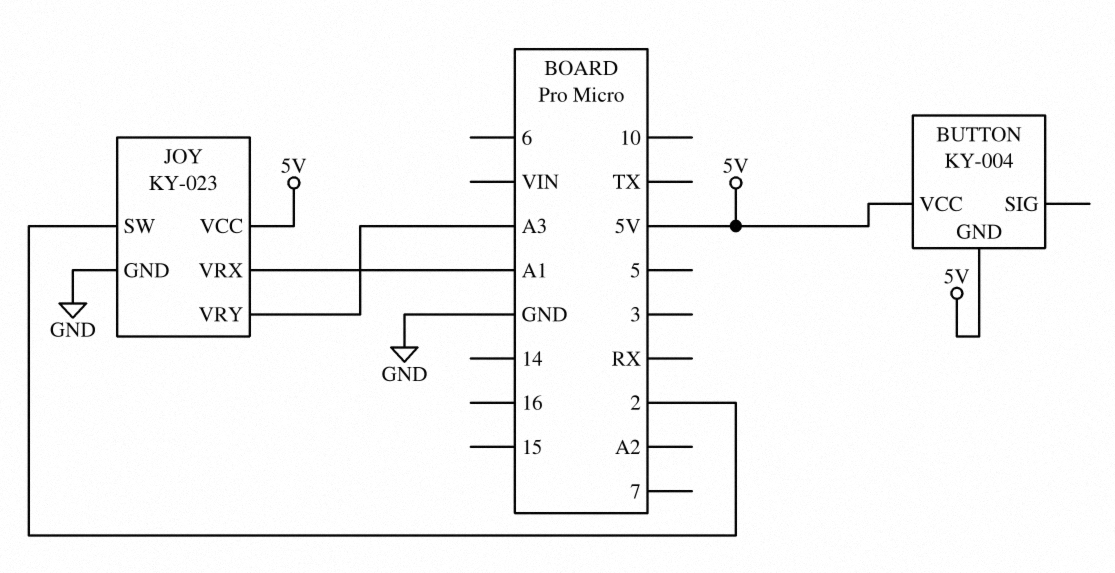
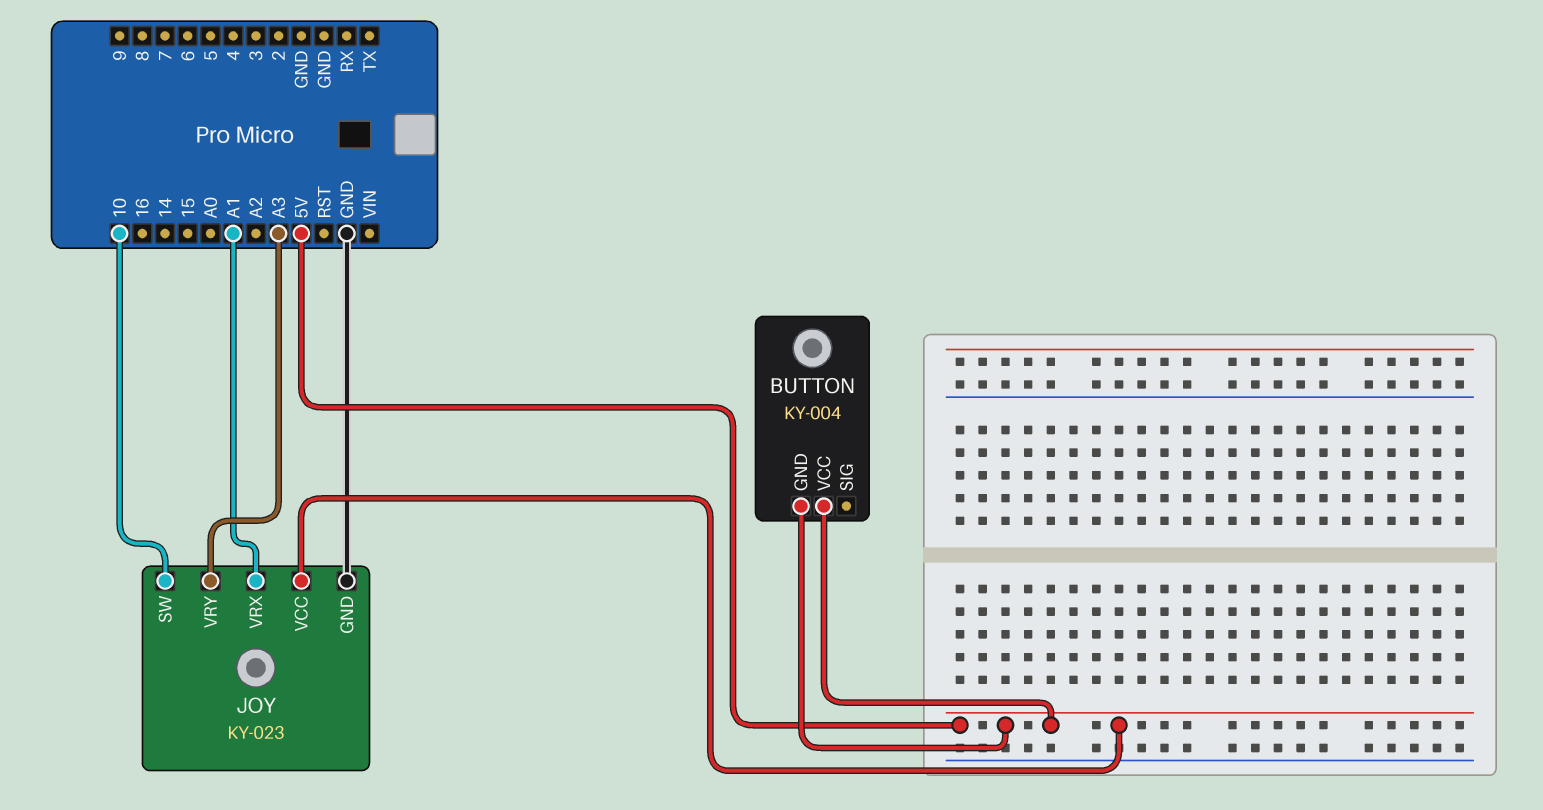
JOY pin SW: 2 -> 10

